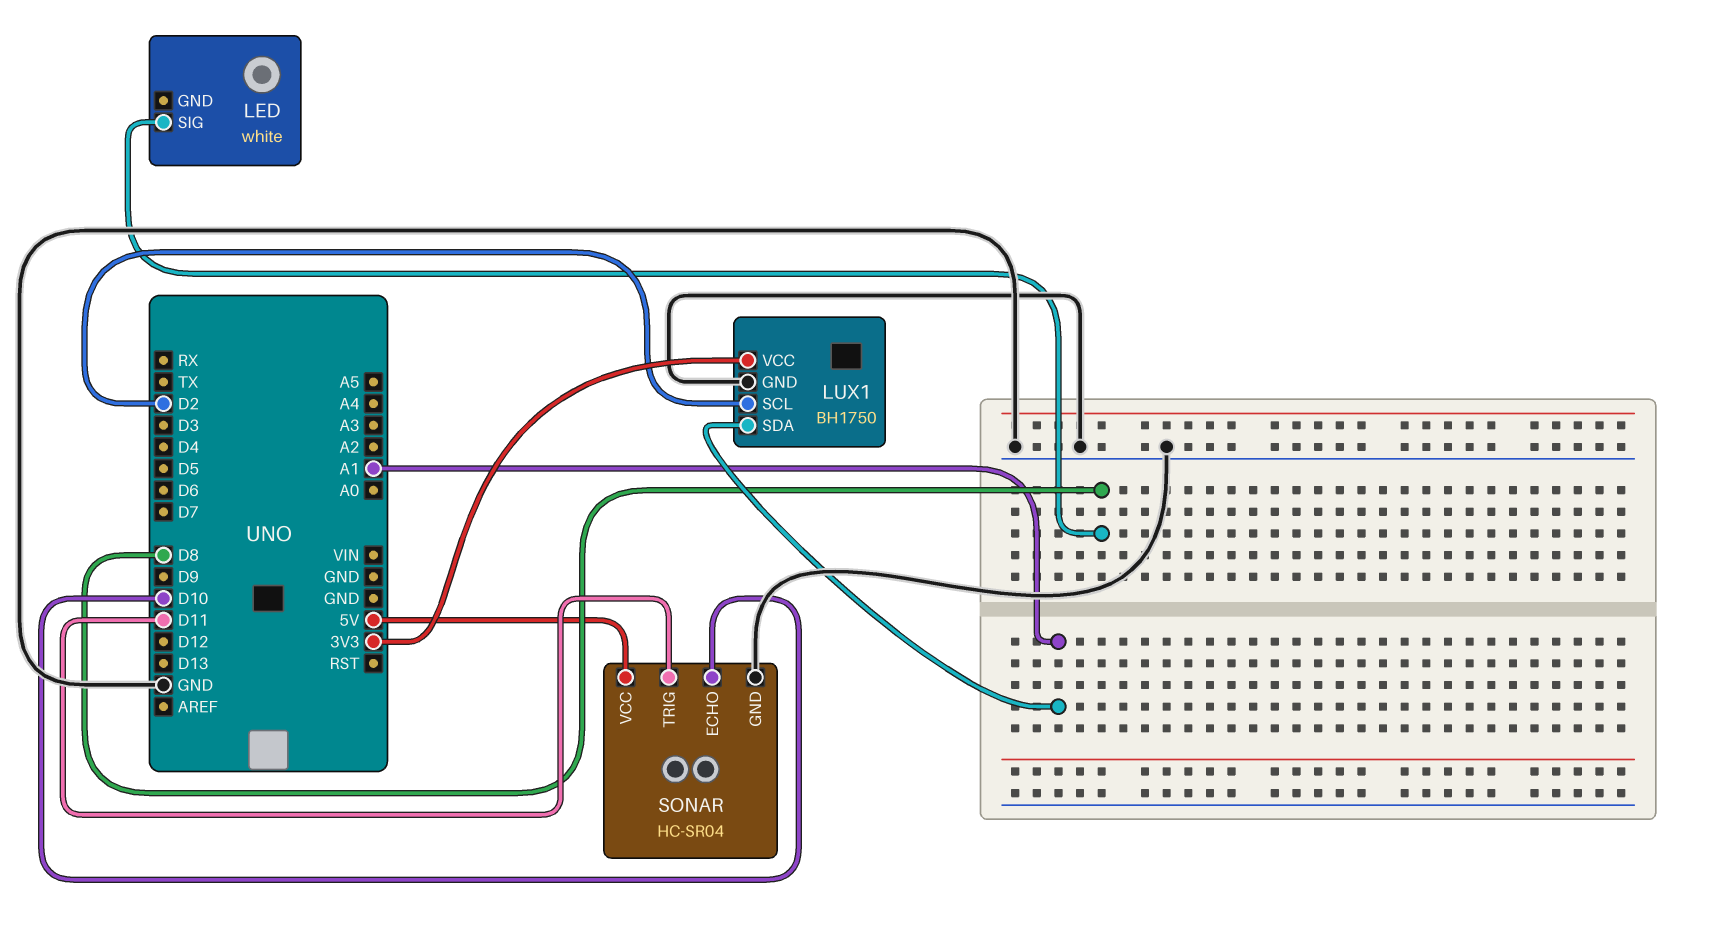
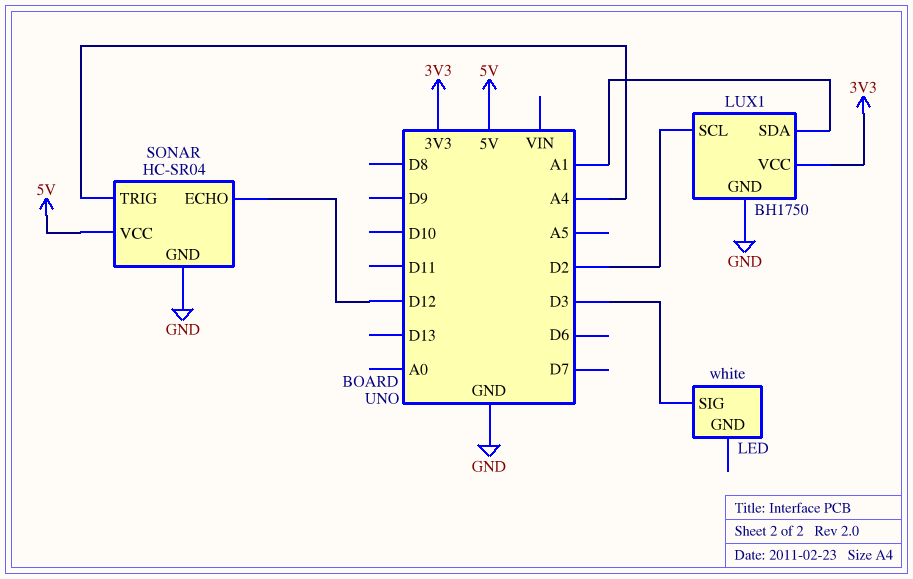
LED pin SIG: D8 -> D3
SONAR pin ECHO: D10 -> D12
SONAR pin TRIG: D11 -> A4

